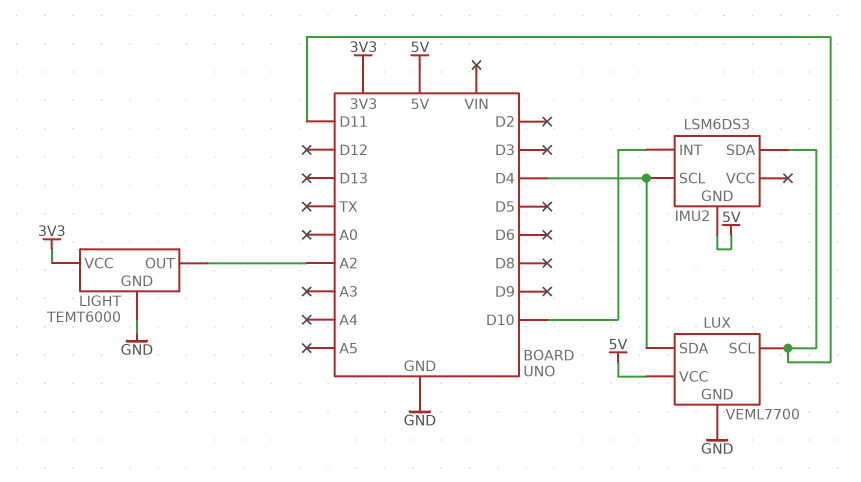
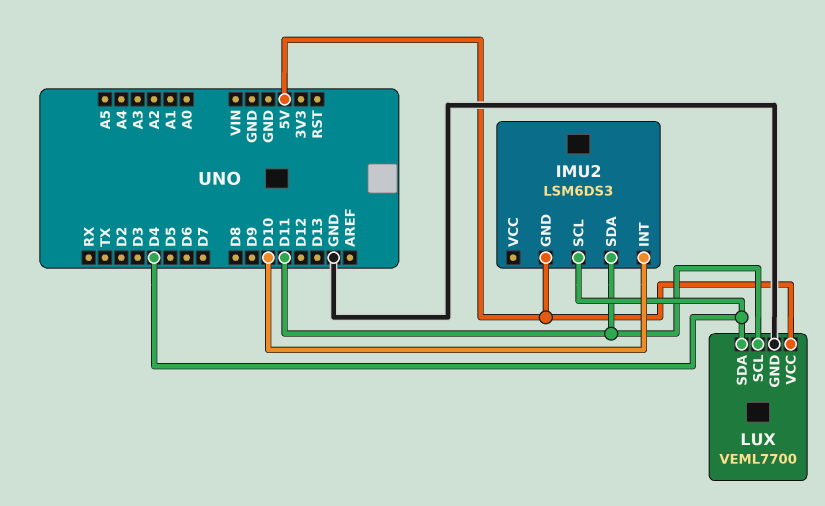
LIGHT: TEMT6000 -> none
LIGHT pin GND: GND -> none
LIGHT pin OUT: A2 -> none
LIGHT pin VCC: 3V3 -> none

